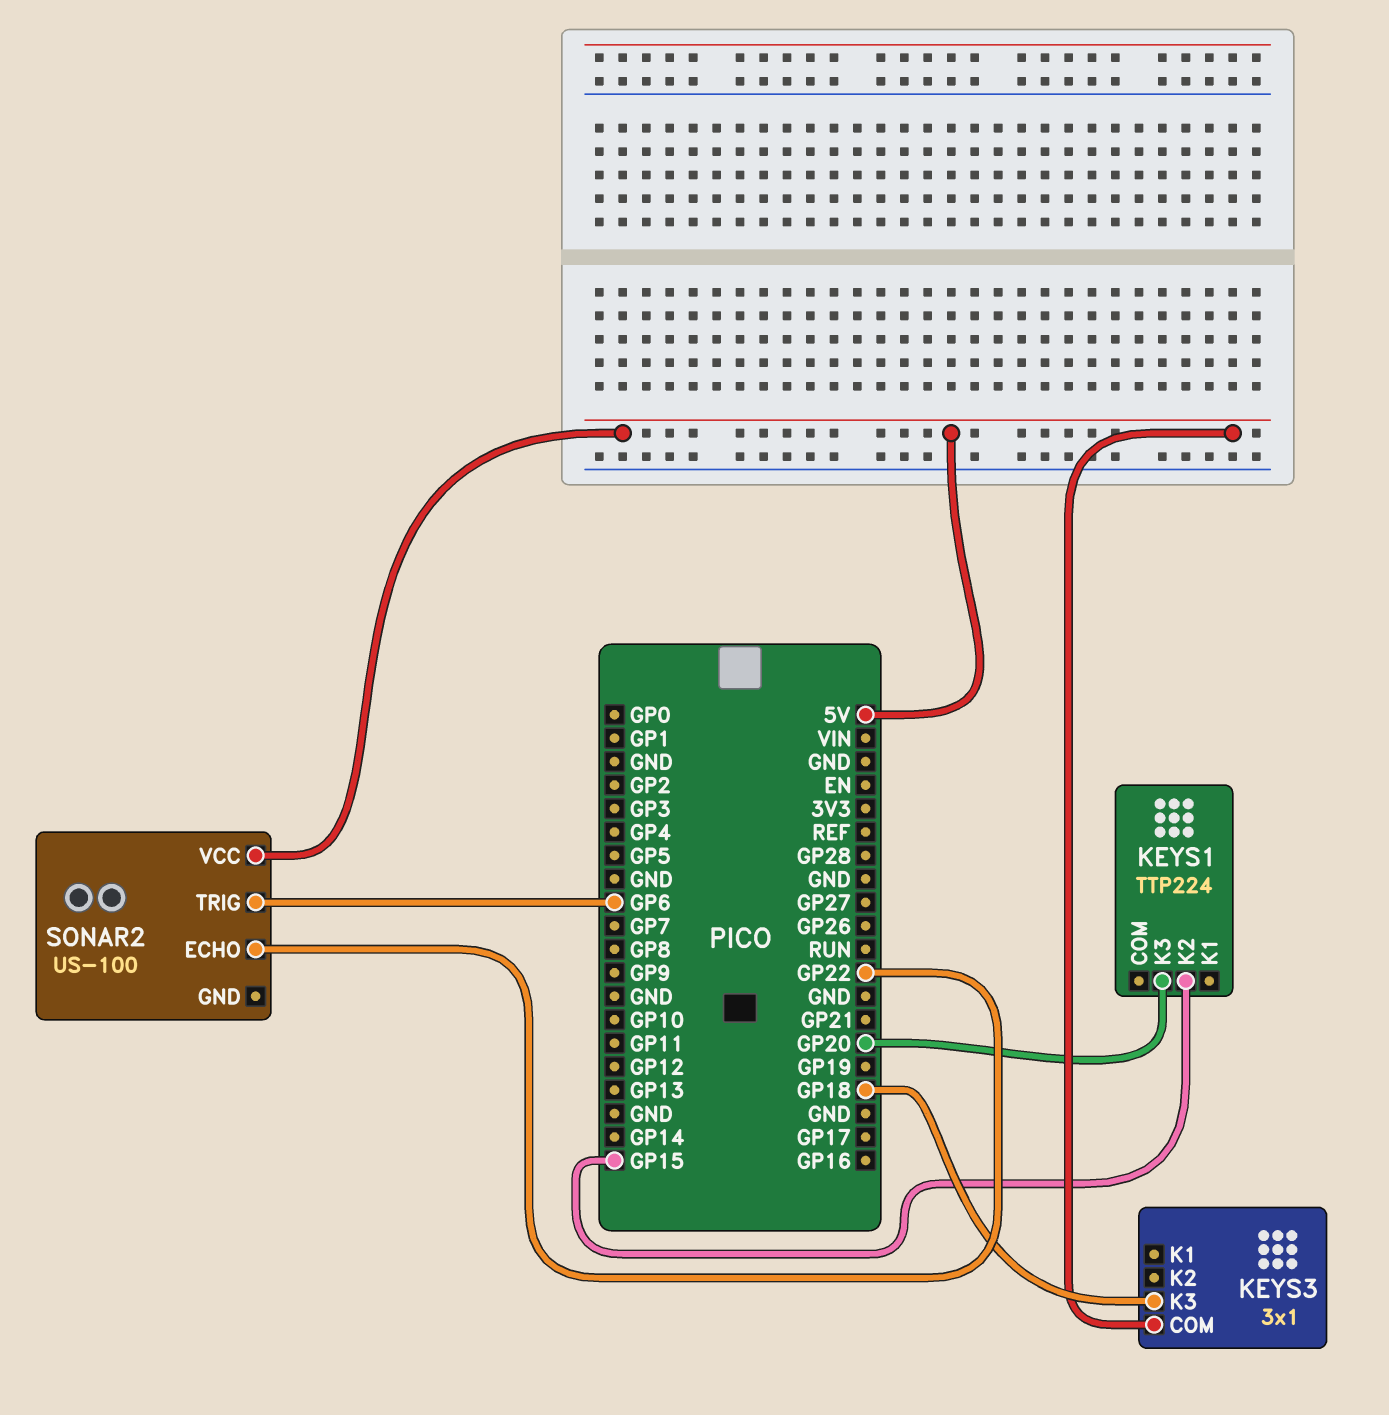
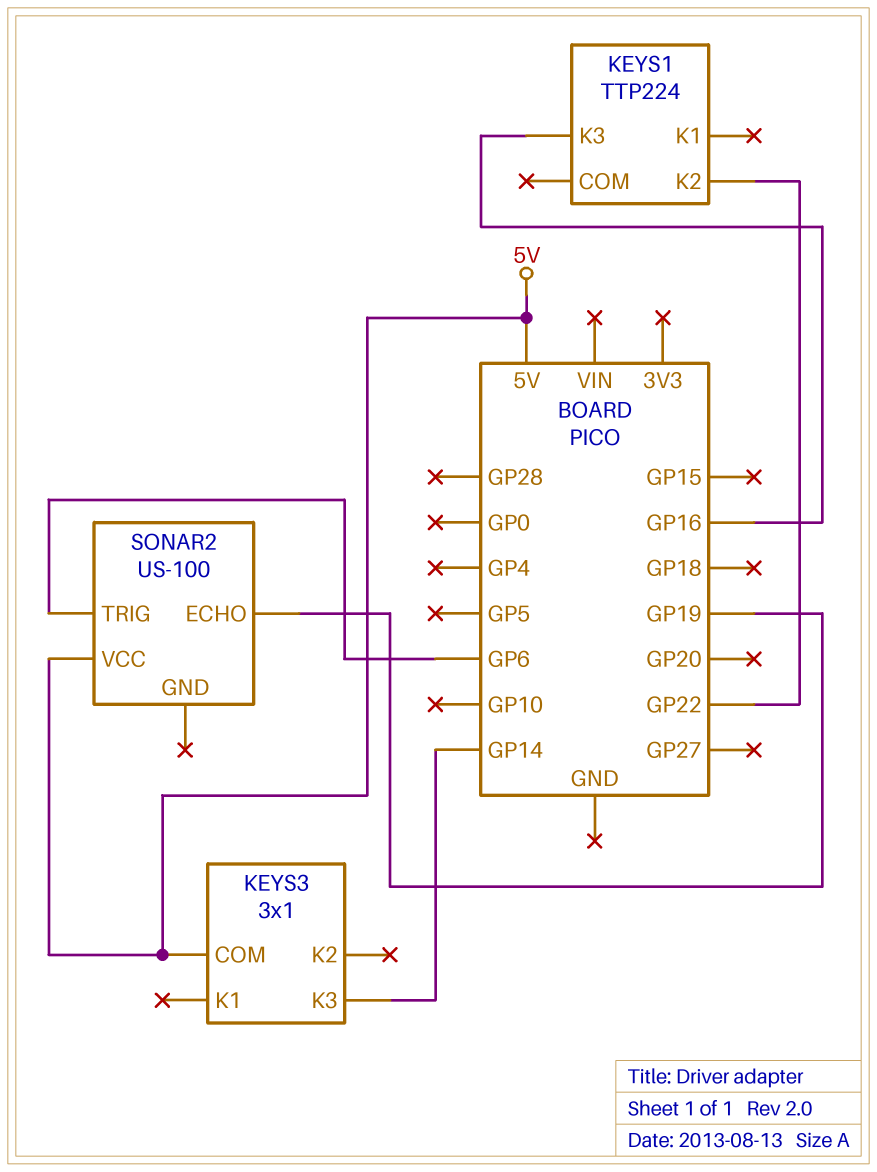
KEYS1 pin K2: GP15 -> GP22
KEYS1 pin K3: GP20 -> GP16
KEYS3 pin K3: GP18 -> GP14
SONAR2 pin ECHO: GP22 -> GP19

